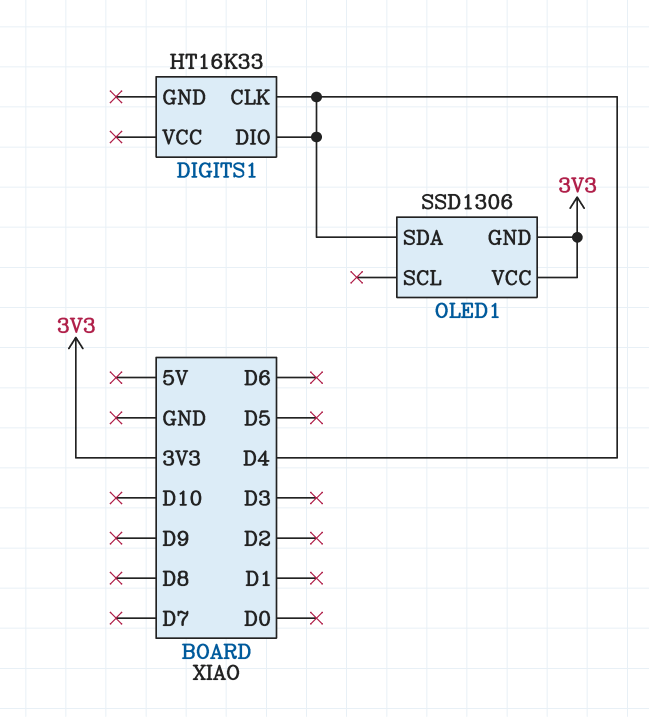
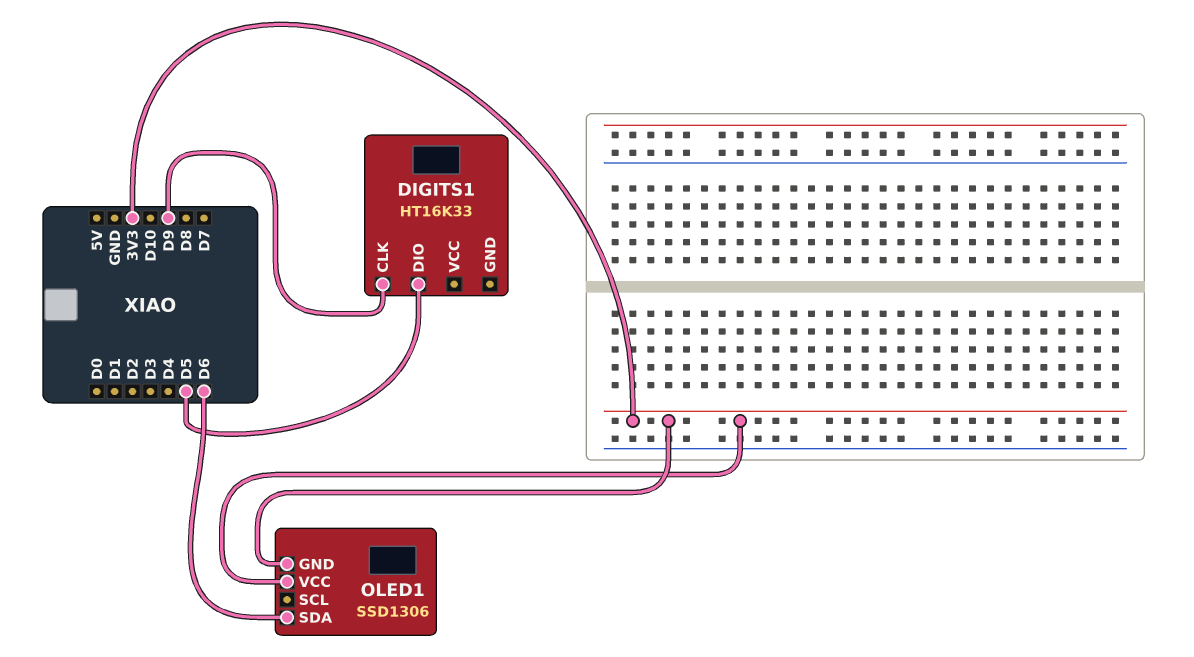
DIGITS1 pin CLK: D4 -> D9
DIGITS1 pin DIO: D4 -> D5
OLED1 pin SDA: D4 -> D6

